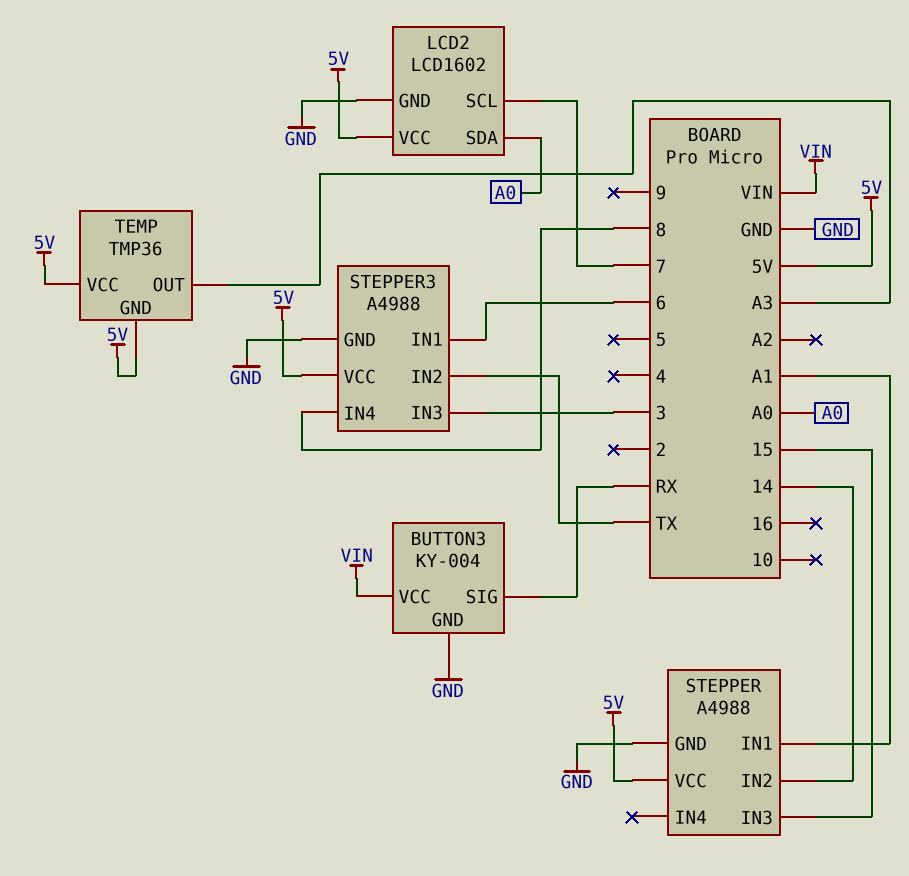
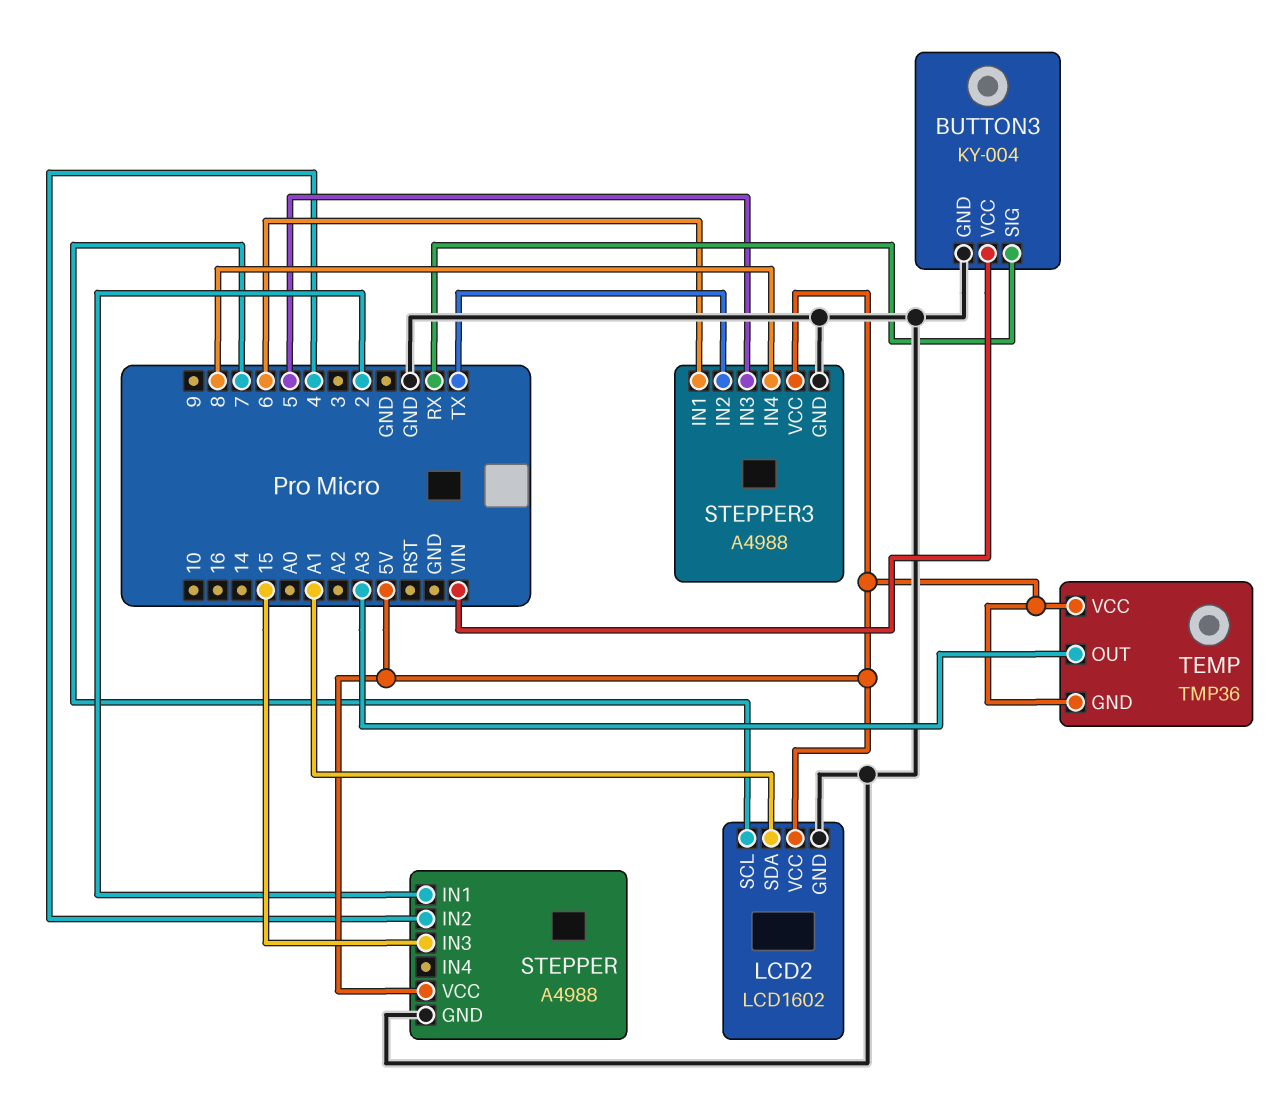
LCD2 pin SDA: A0 -> A1
STEPPER pin IN1: A1 -> 2
STEPPER pin IN2: 14 -> 4
STEPPER3 pin IN3: 3 -> 5

